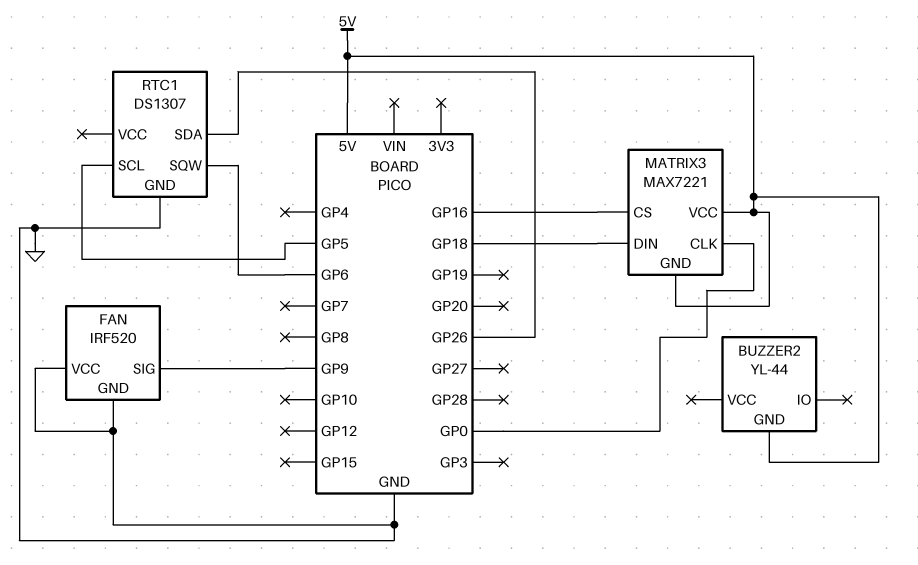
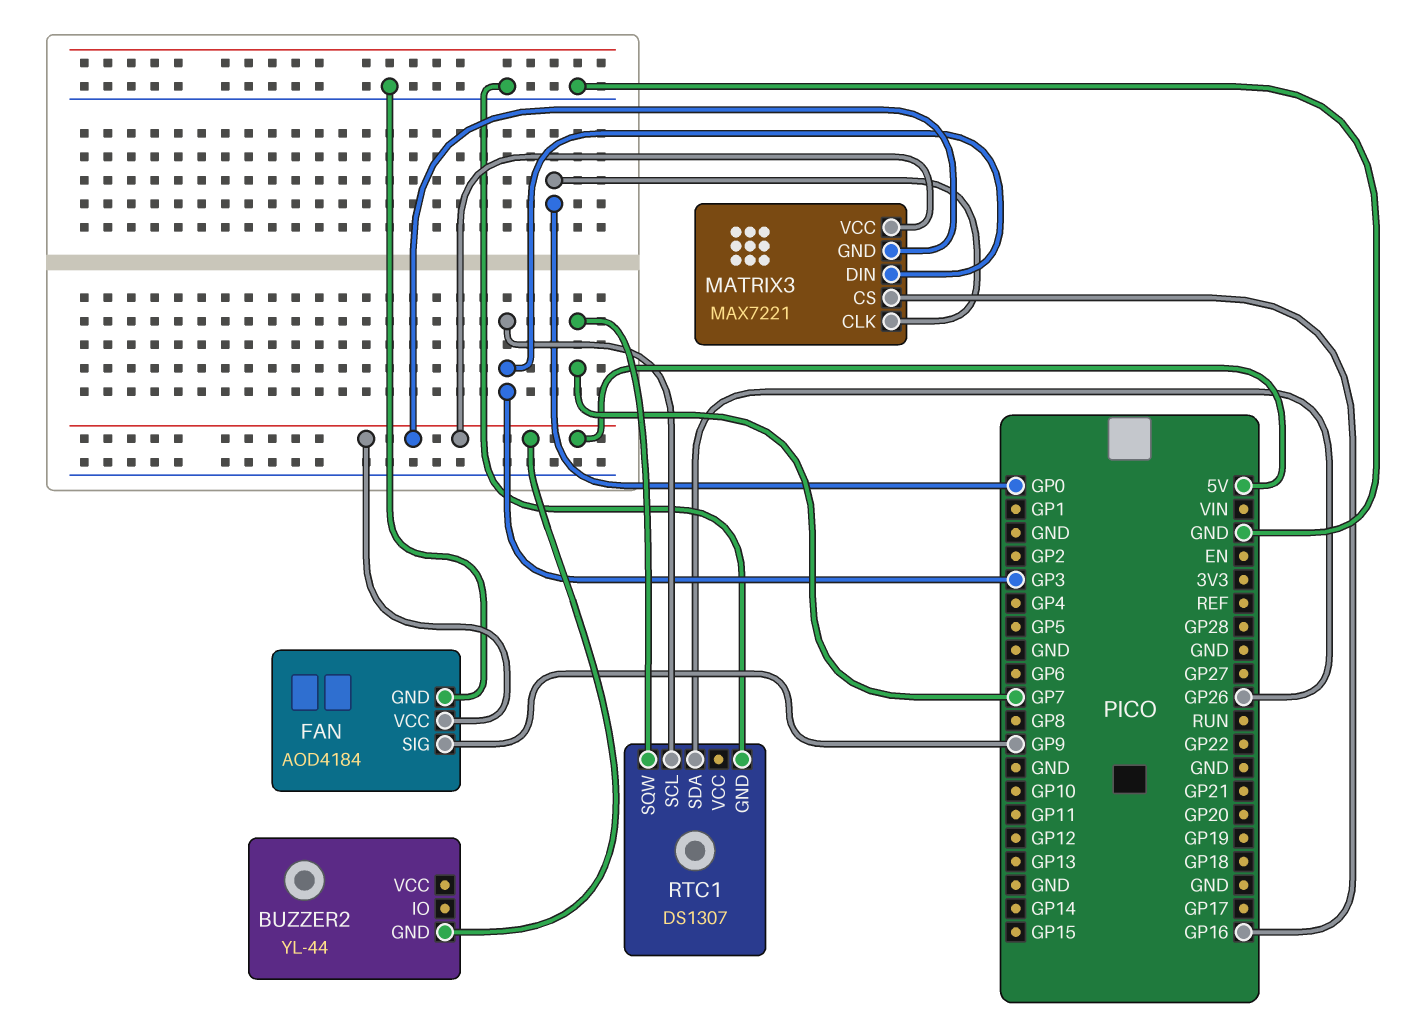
FAN: IRF520 -> AOD4184
FAN pin VCC: GND -> 5V
MATRIX3 pin DIN: GP18 -> GP3
RTC1 pin SCL: GP5 -> GP3
RTC1 pin SQW: GP6 -> GP7

